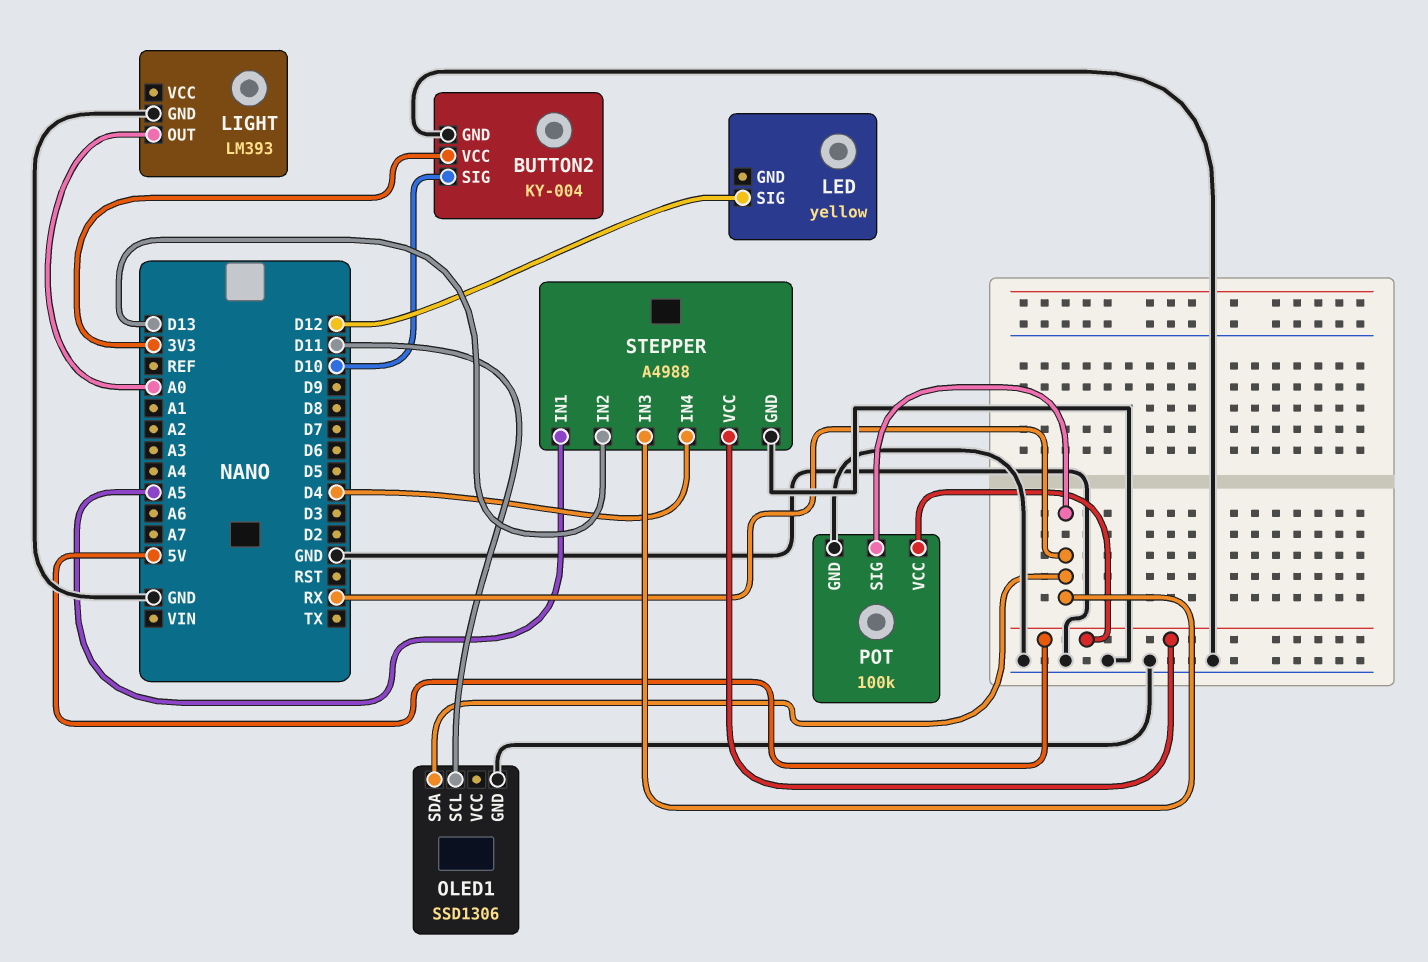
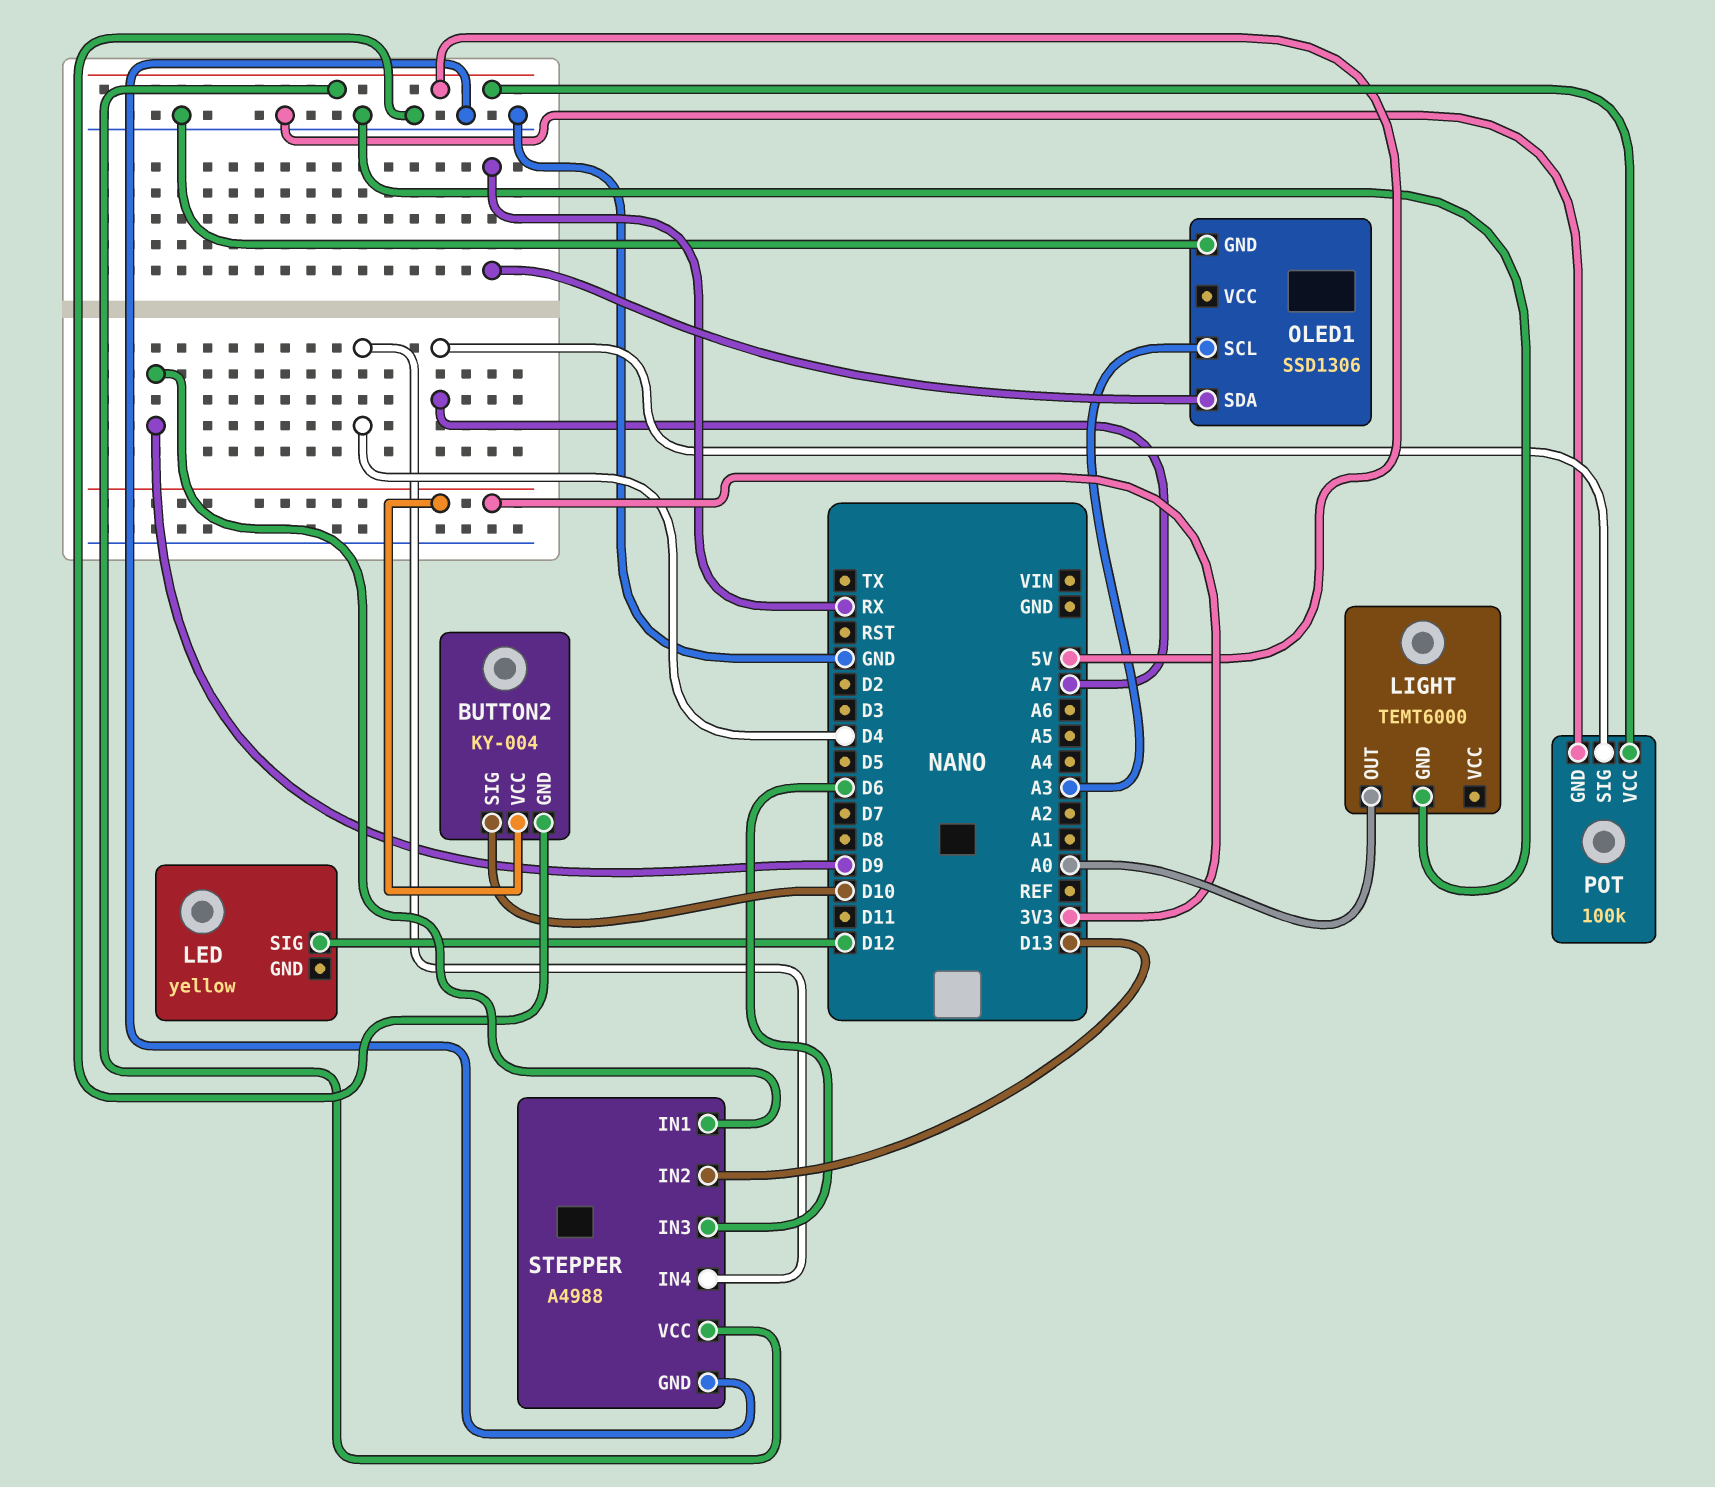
LIGHT: LM393 -> TEMT6000
OLED1 pin SCL: D11 -> A3
POT pin SIG: RX -> A7
STEPPER pin IN1: A5 -> D9
STEPPER pin IN3: RX -> D6

